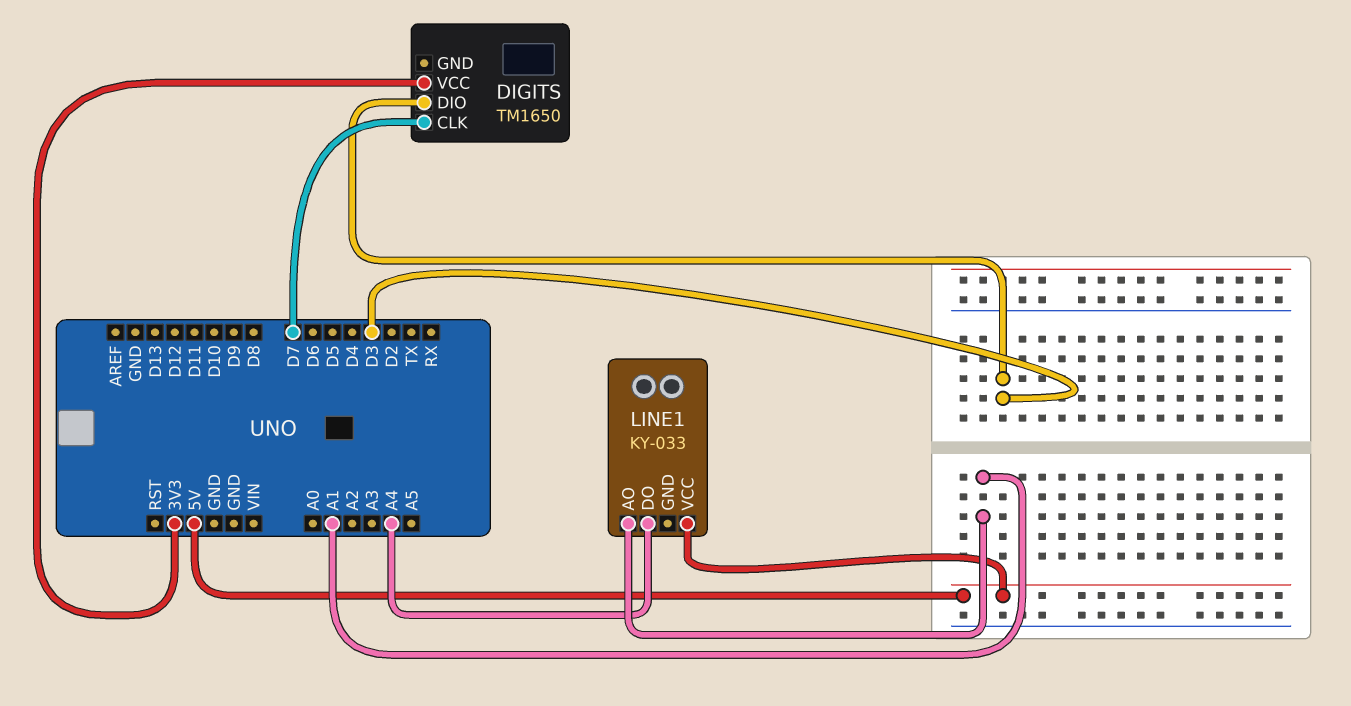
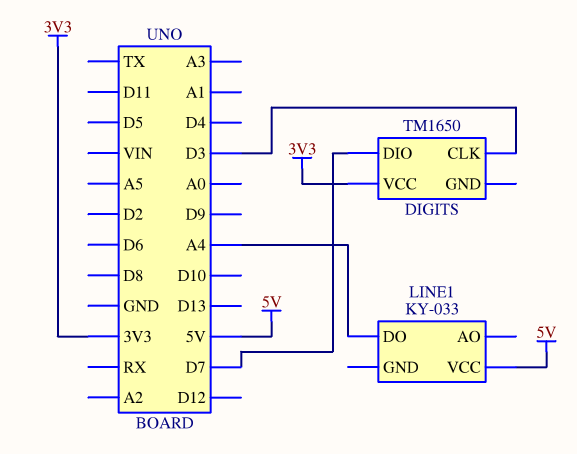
DIGITS pin CLK: D7 -> D3
DIGITS pin DIO: D3 -> D7
LINE1 pin AO: A1 -> none

